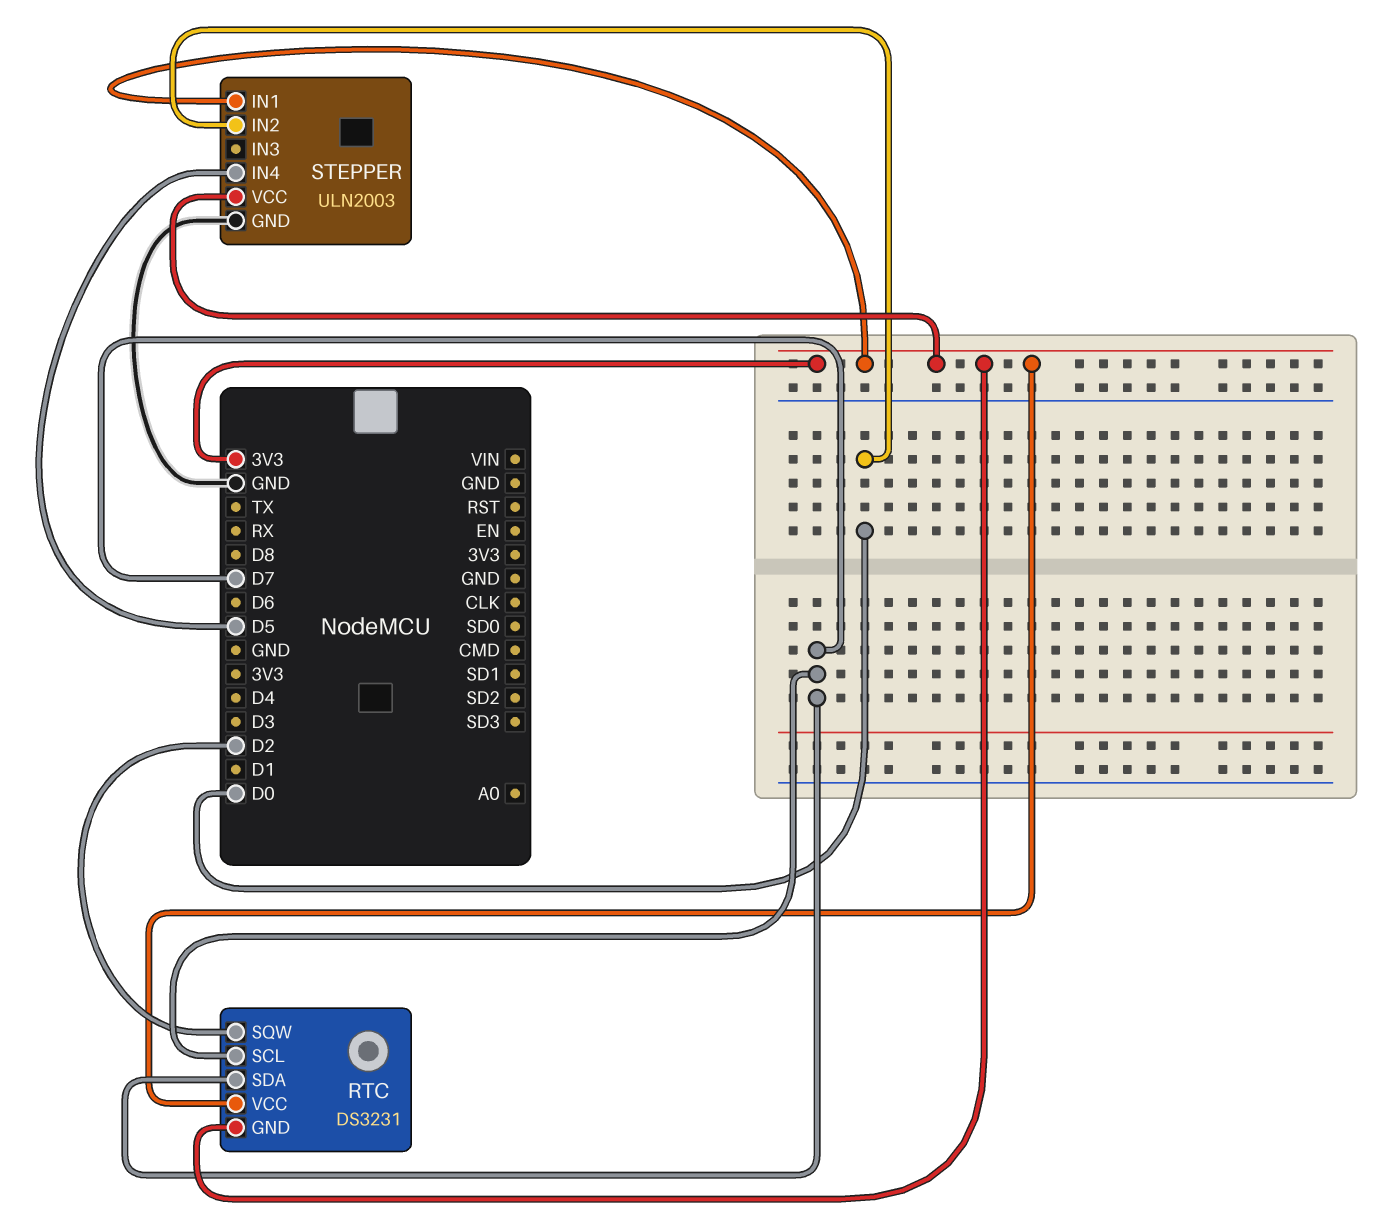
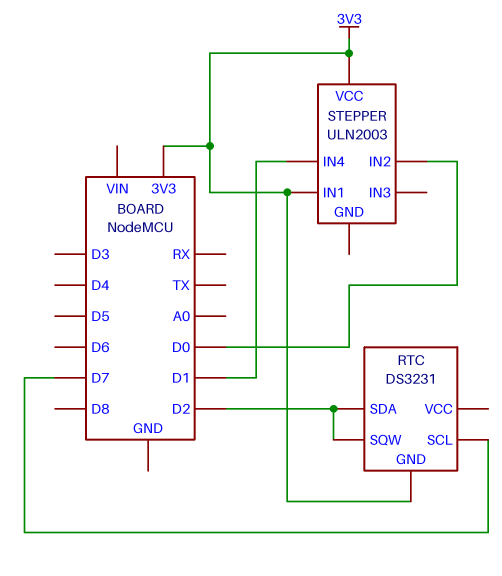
RTC pin SDA: D7 -> D2
RTC pin VCC: 3V3 -> none
STEPPER pin GND: GND -> none
STEPPER pin IN4: D5 -> D1

